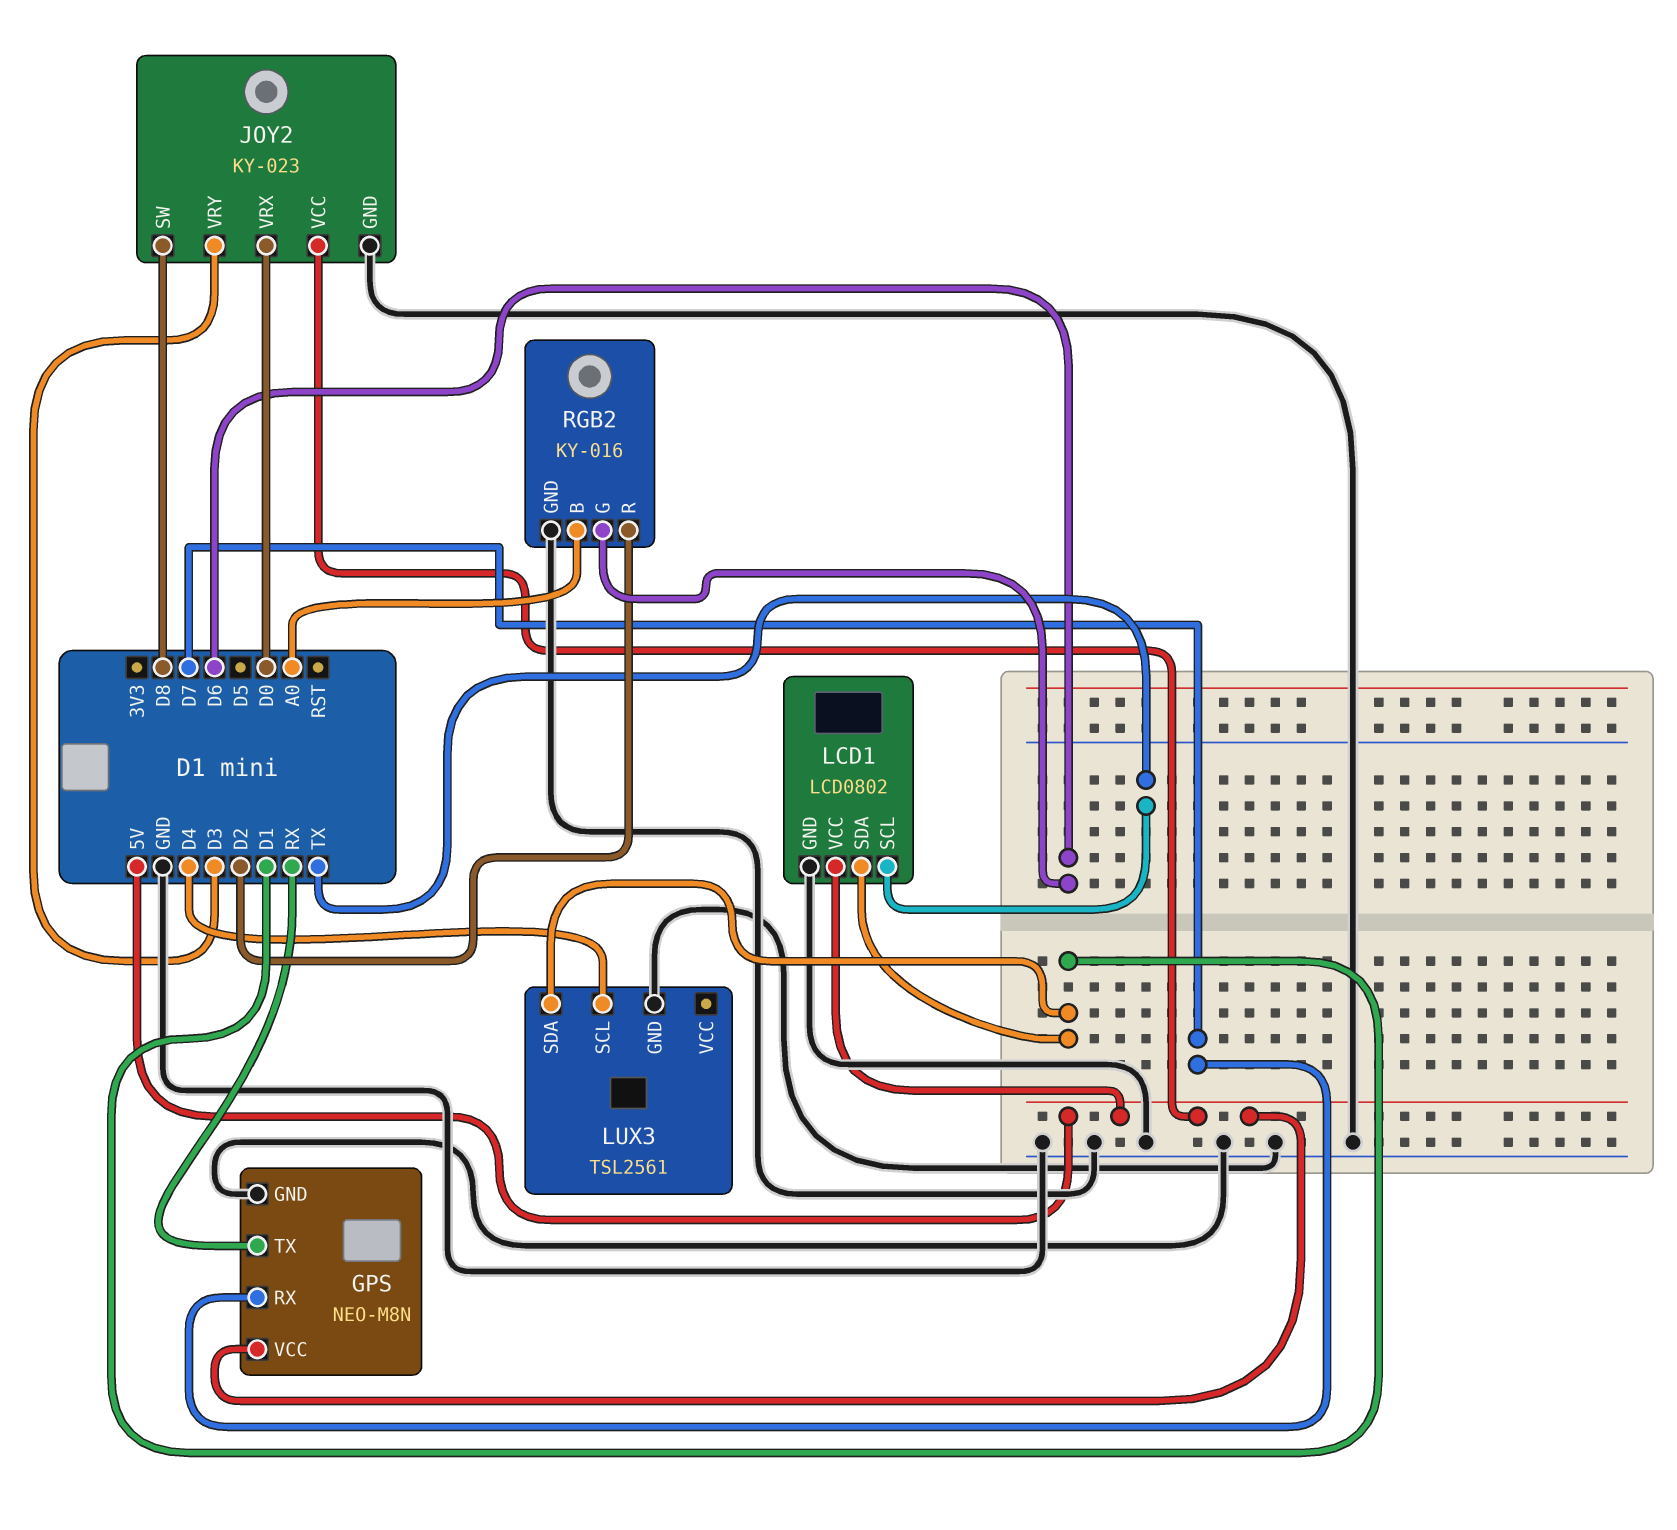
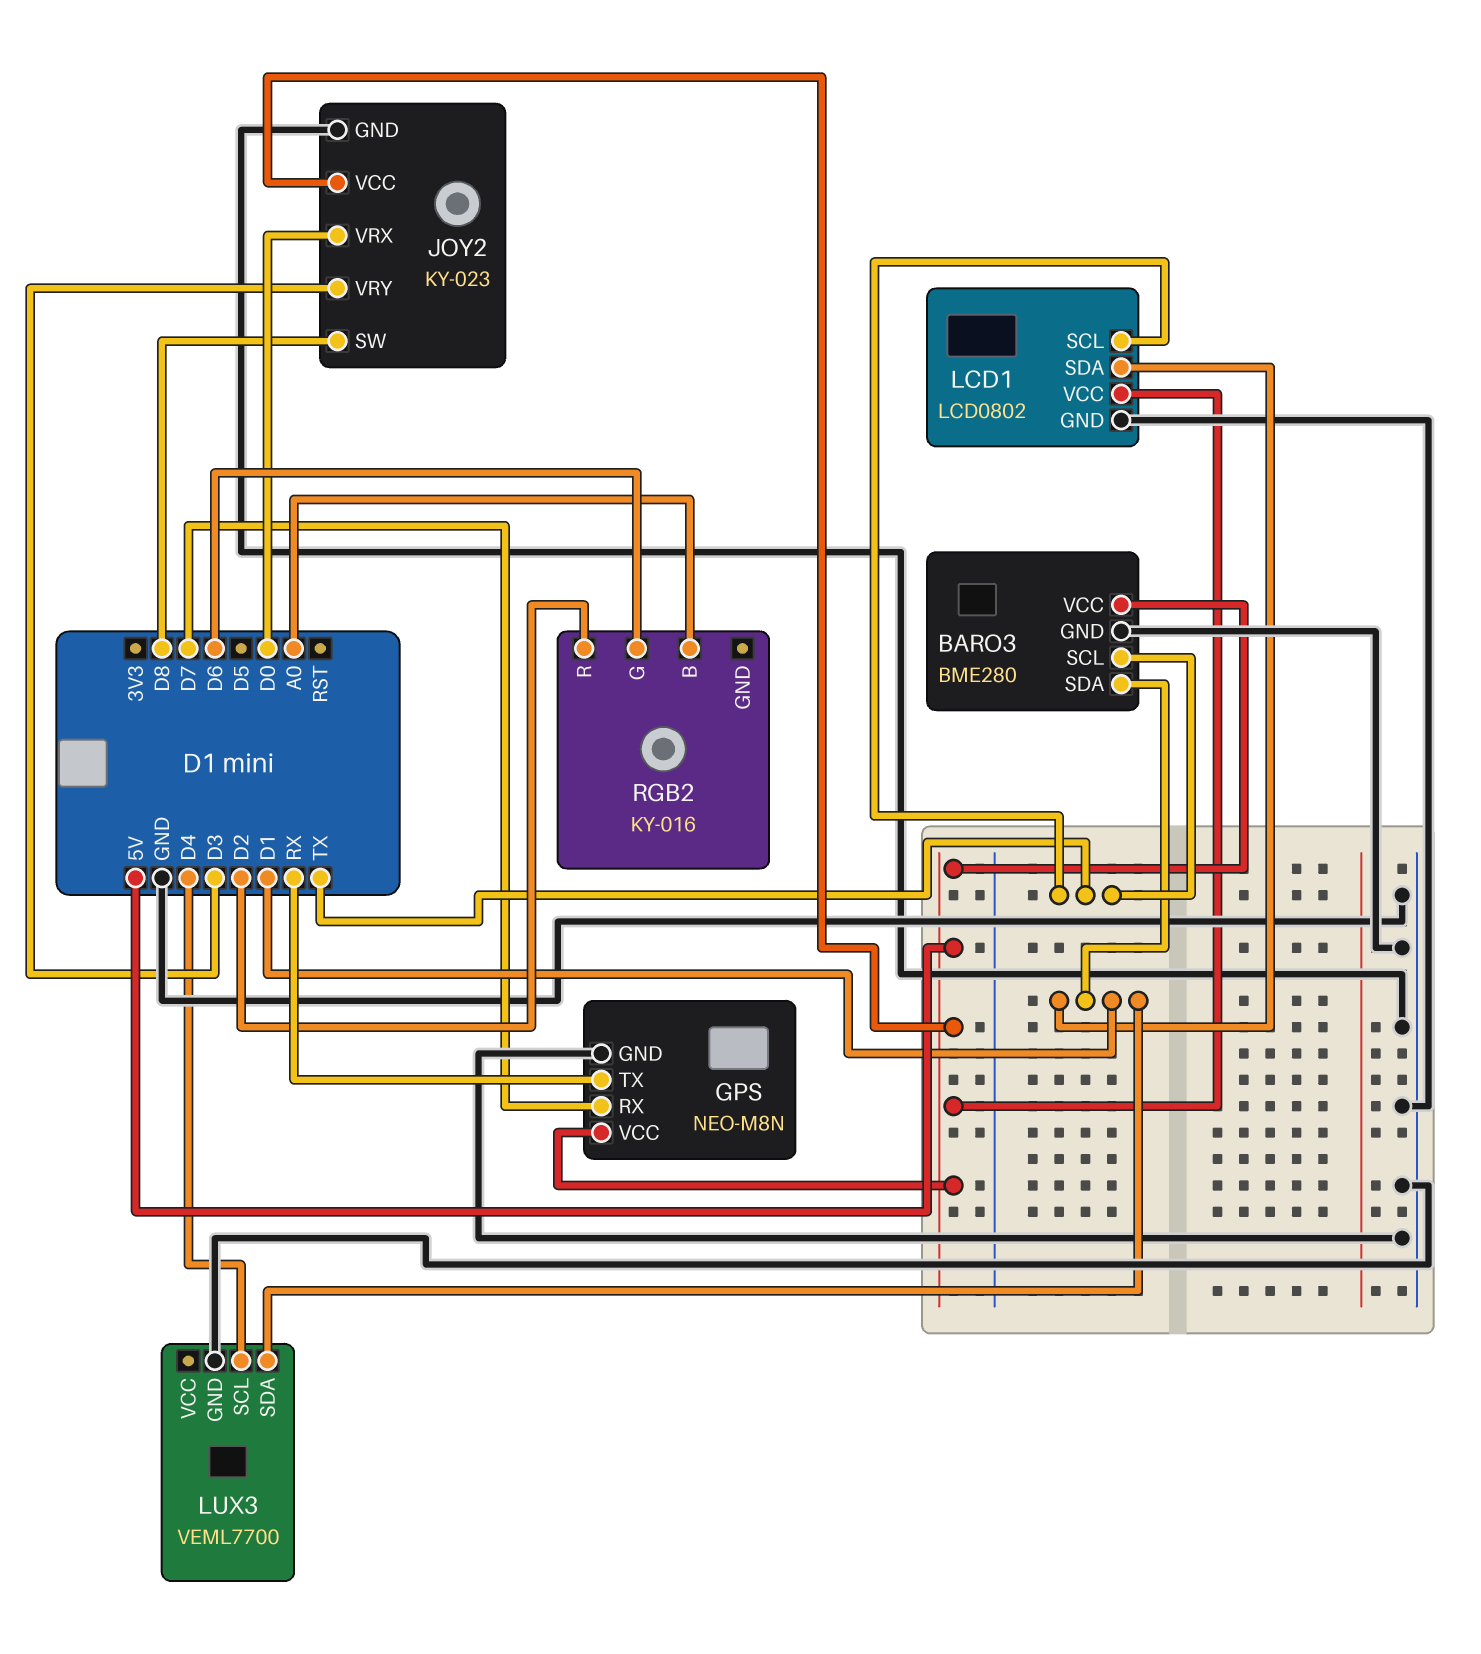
BARO3: none -> BME280
BARO3 pin GND: none -> GND
BARO3 pin SCL: none -> TX
BARO3 pin SDA: none -> D1
BARO3 pin VCC: none -> 5V
LUX3: TSL2561 -> VEML7700
RGB2 pin GND: GND -> none

